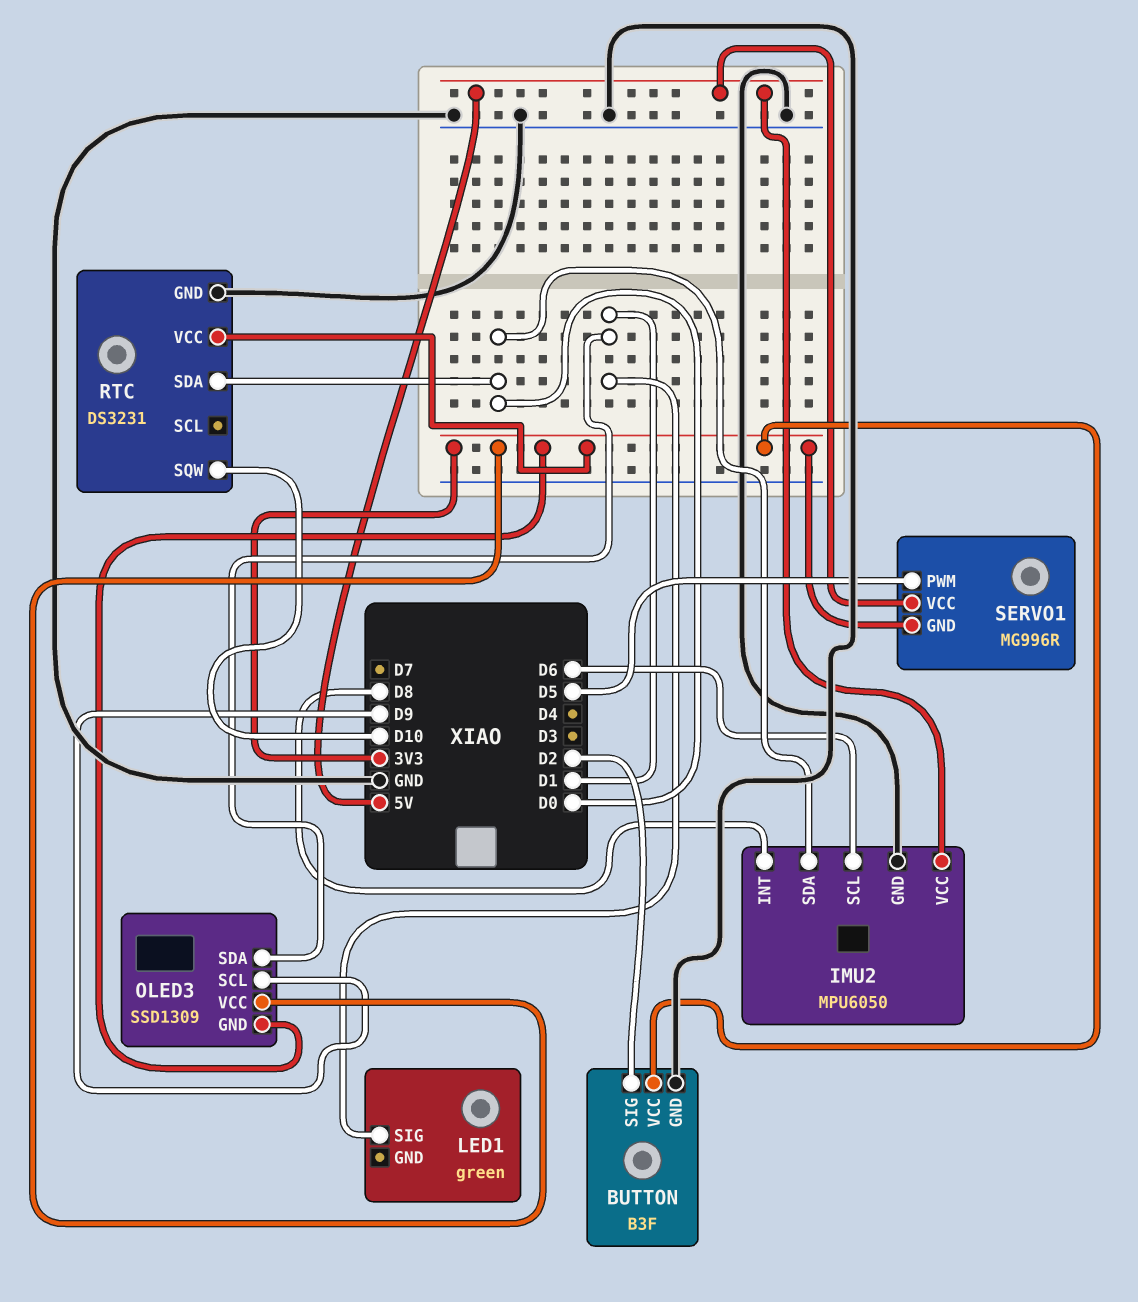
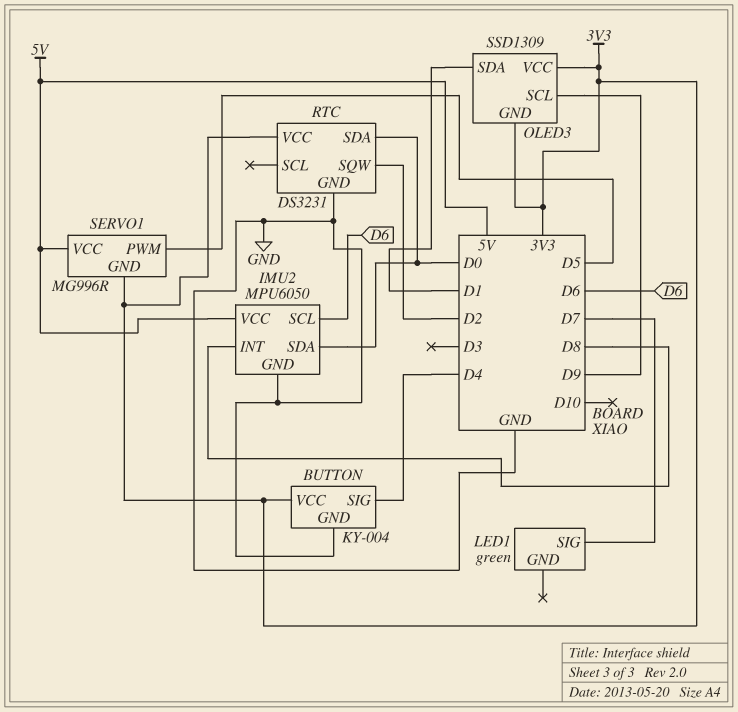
BUTTON: B3F -> KY-004
BUTTON pin SIG: D2 -> D4
LED1 pin SIG: D1 -> D7
RTC pin SQW: D10 -> D2

